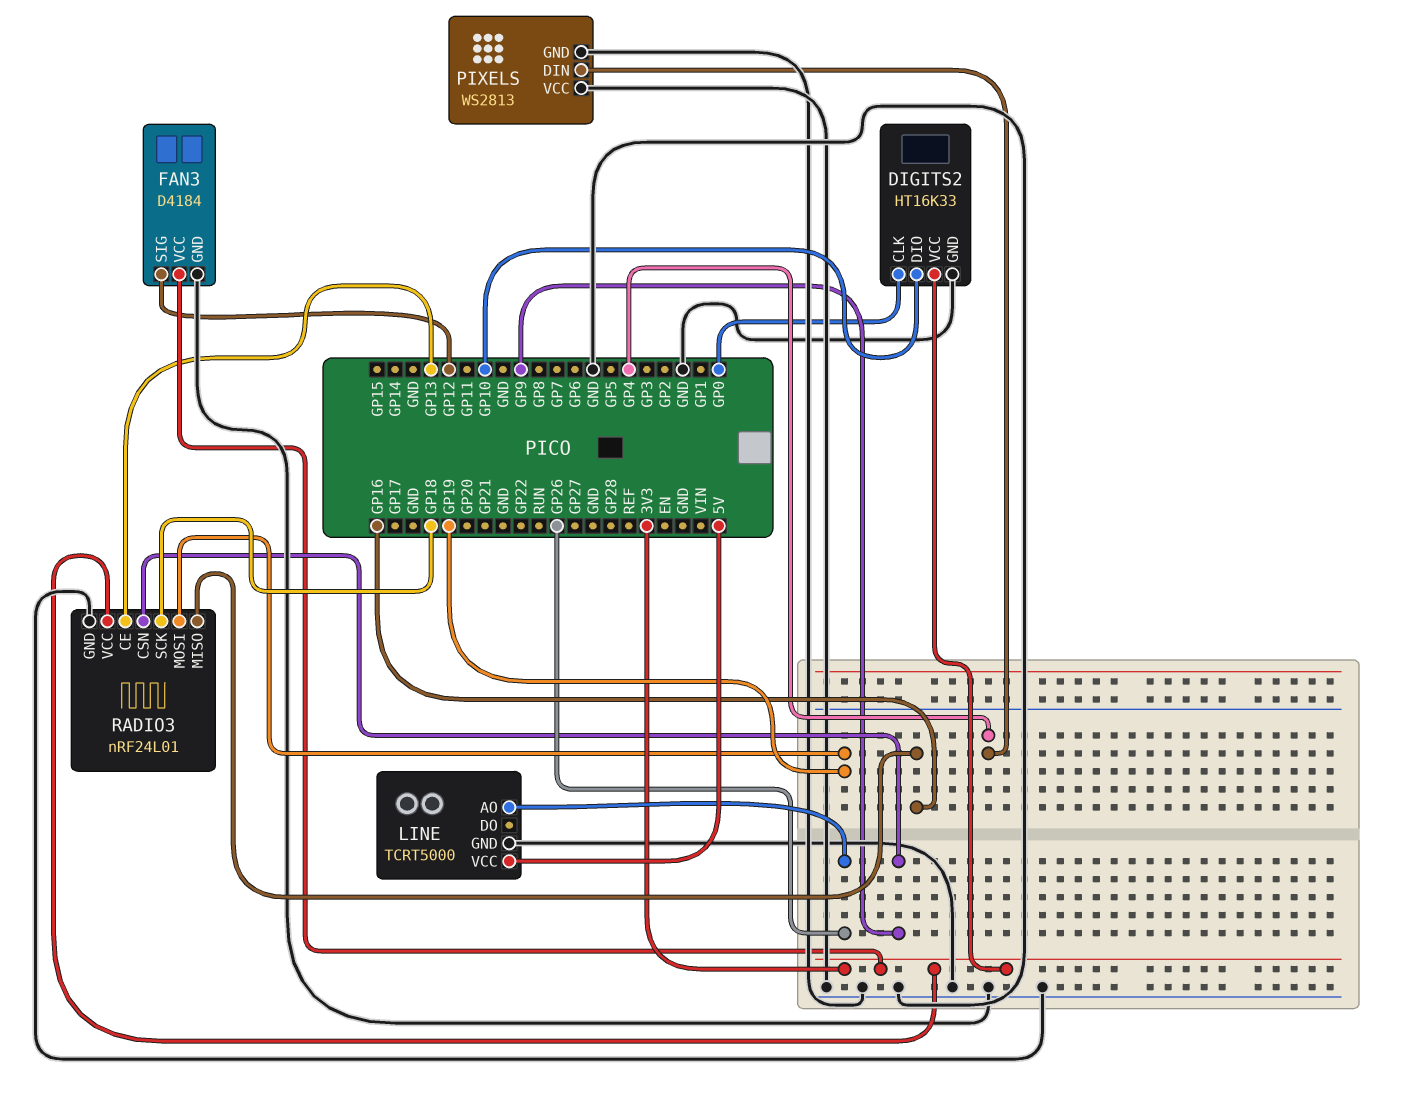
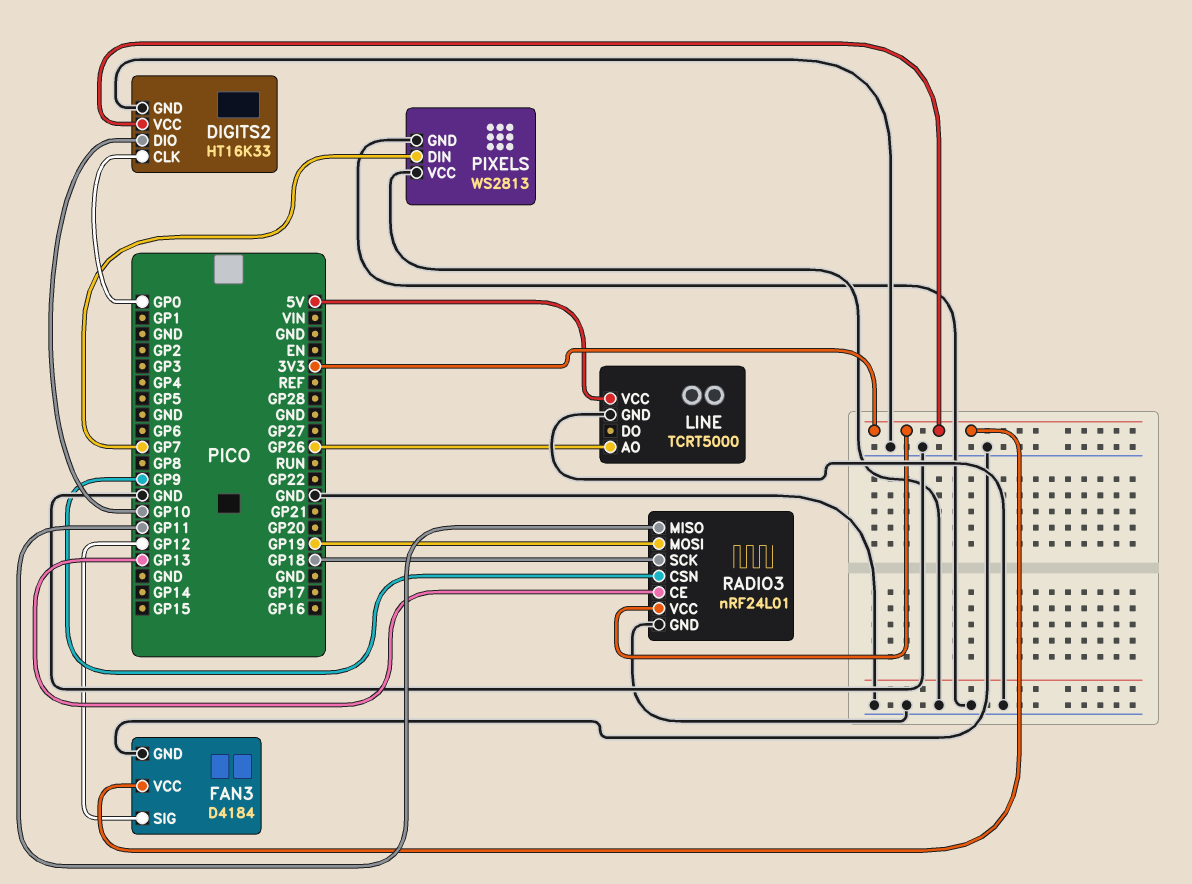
PIXELS pin DIN: GP4 -> GP7
RADIO3 pin MISO: GP16 -> GP11

